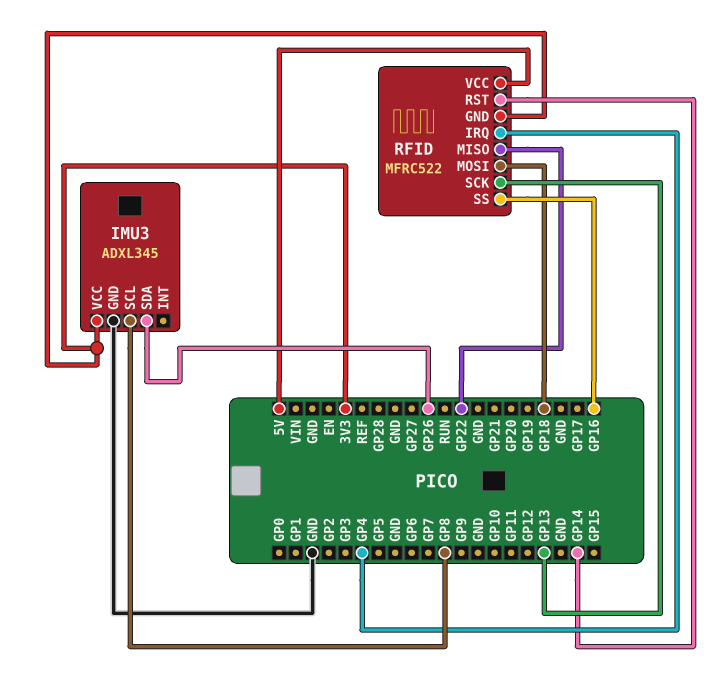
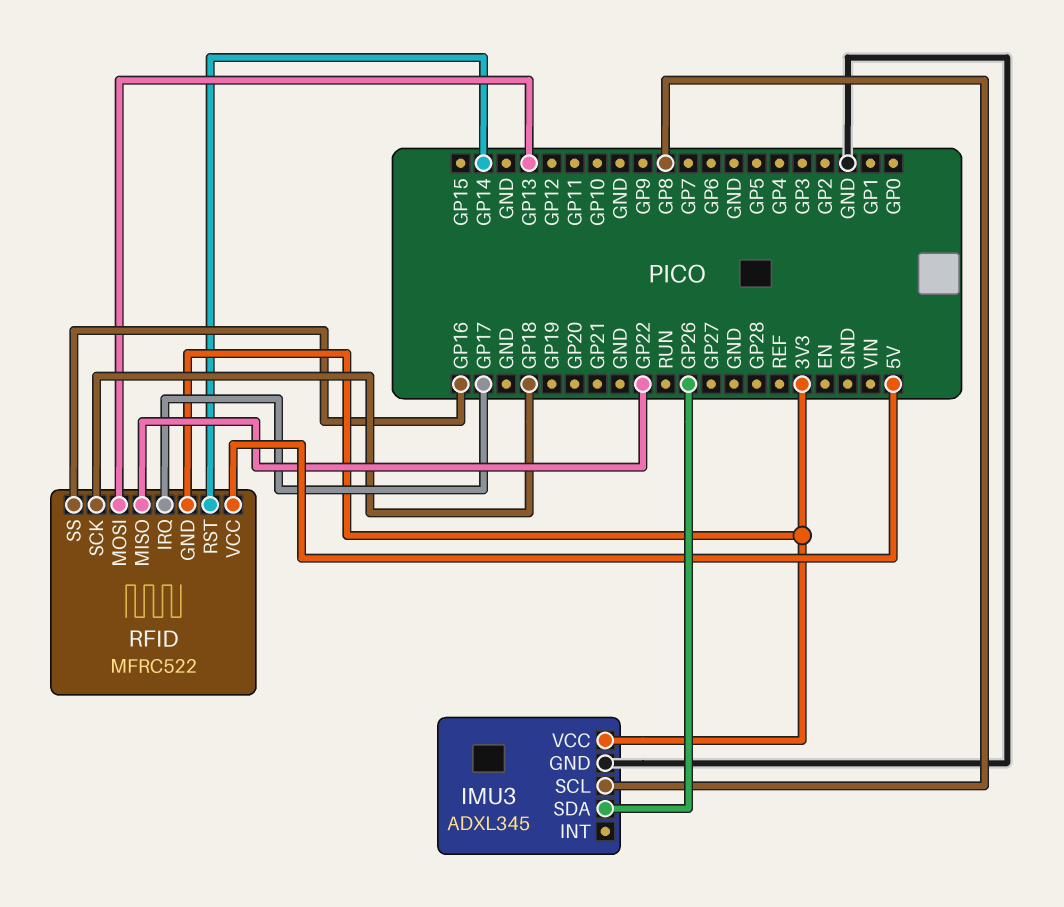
RFID pin IRQ: GP4 -> GP17
RFID pin MOSI: GP18 -> GP13
RFID pin SCK: GP13 -> GP18

